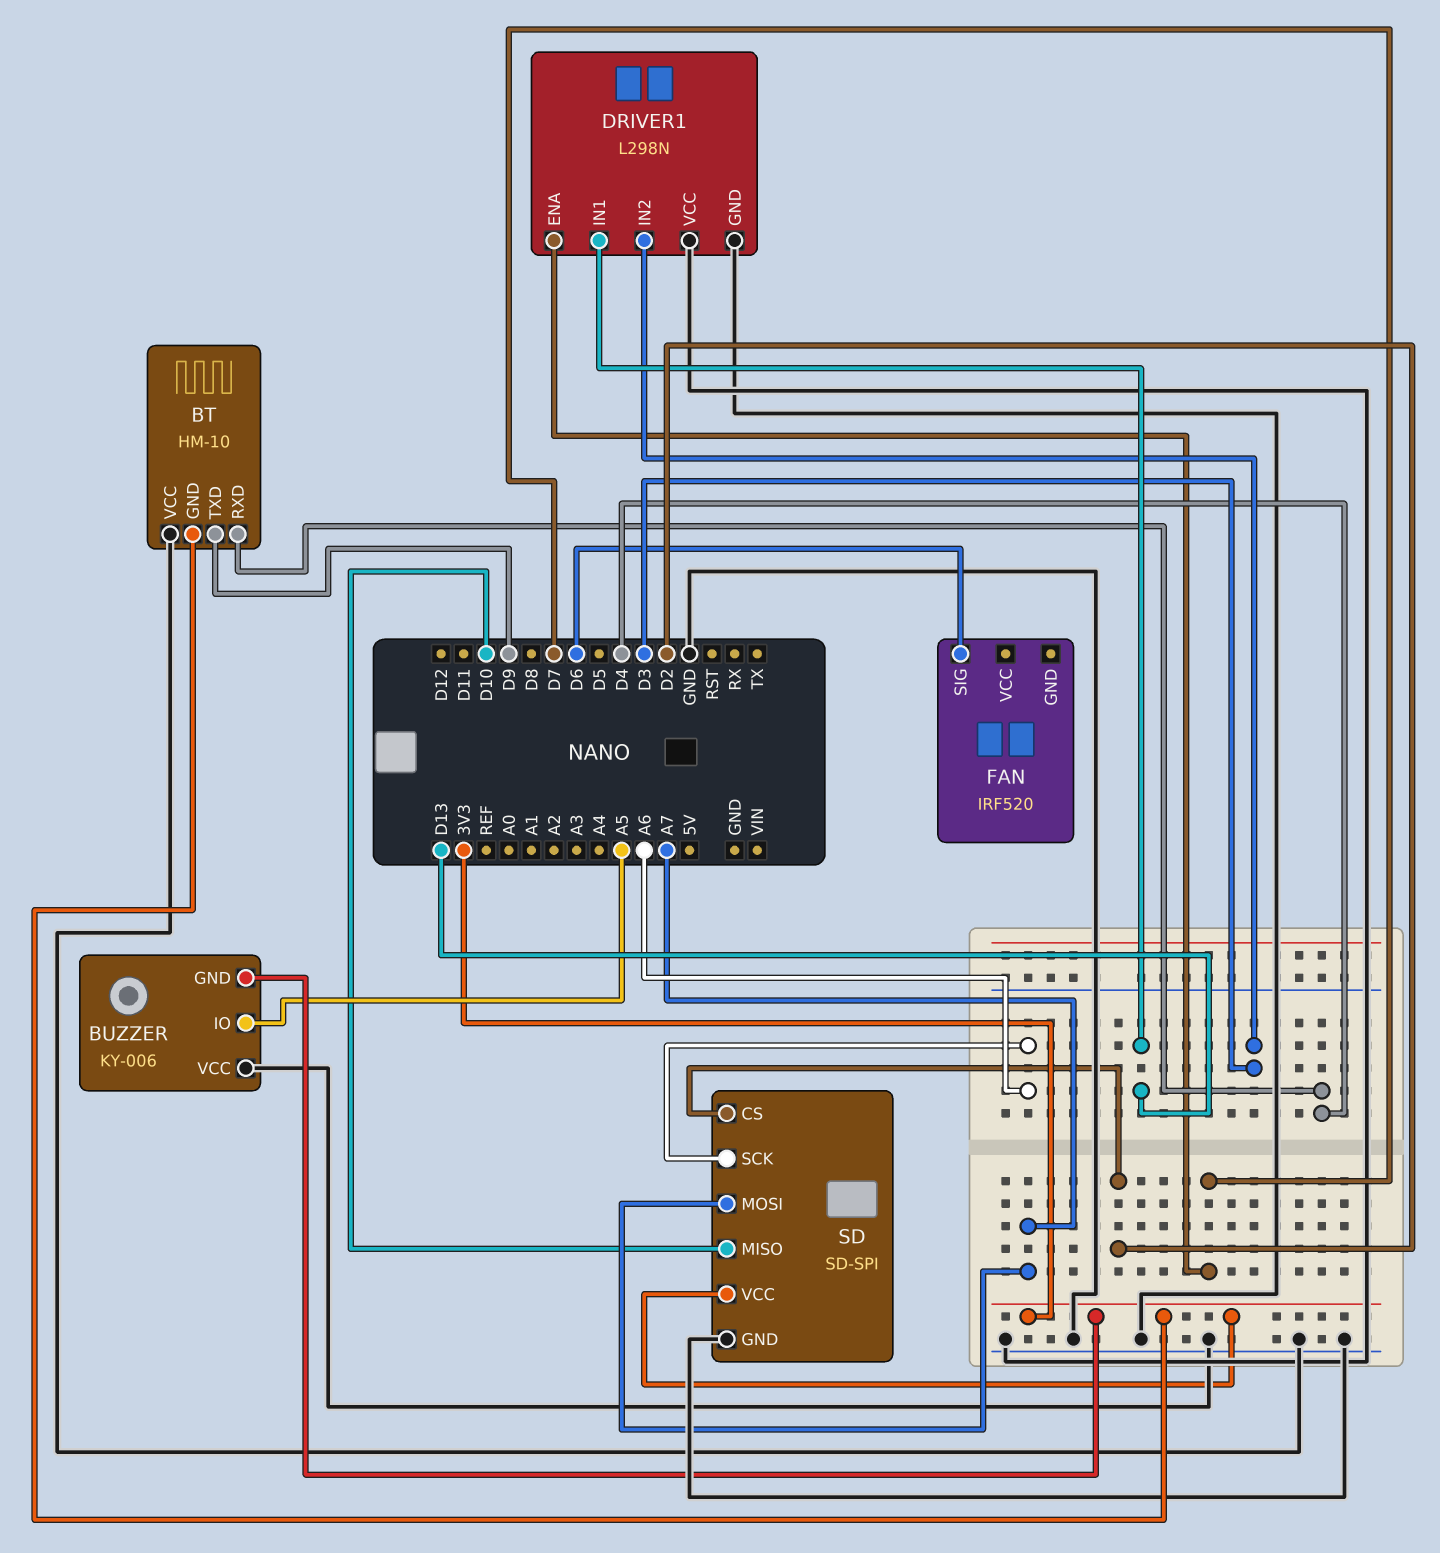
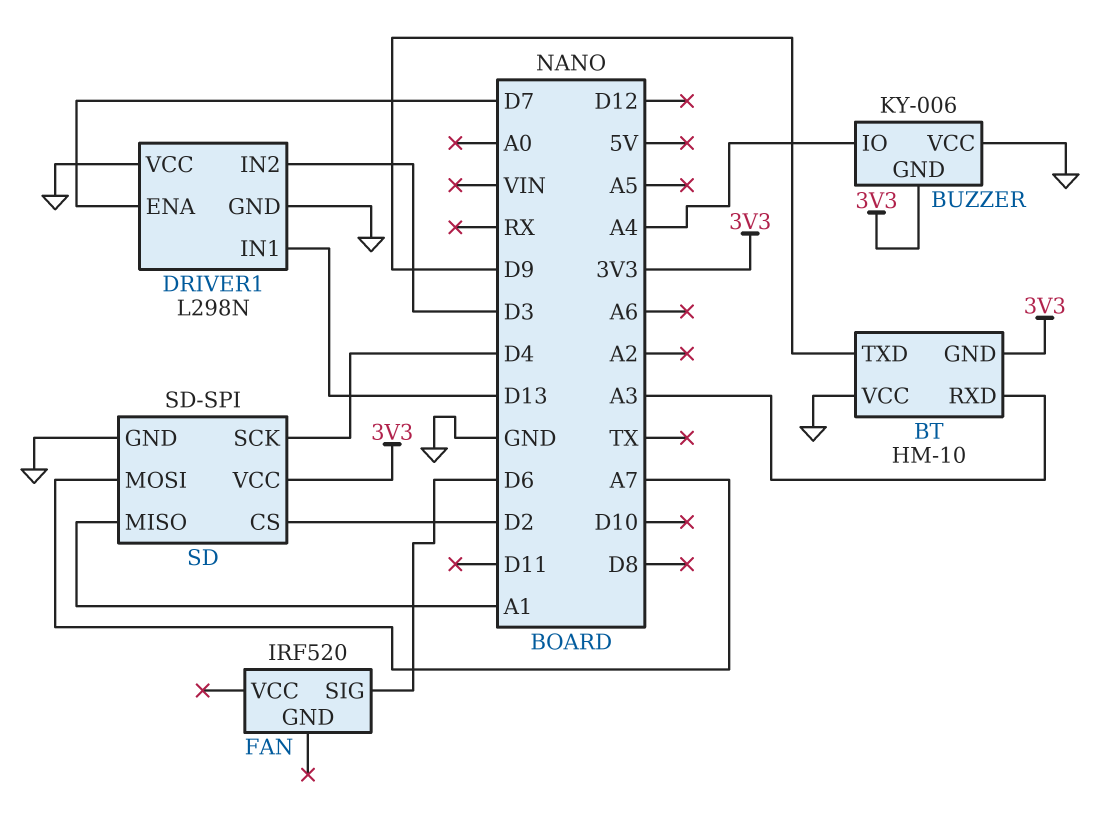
BT pin RXD: D4 -> A3
BUZZER pin IO: A5 -> A4
SD pin MISO: D10 -> A1
SD pin SCK: A6 -> D4

